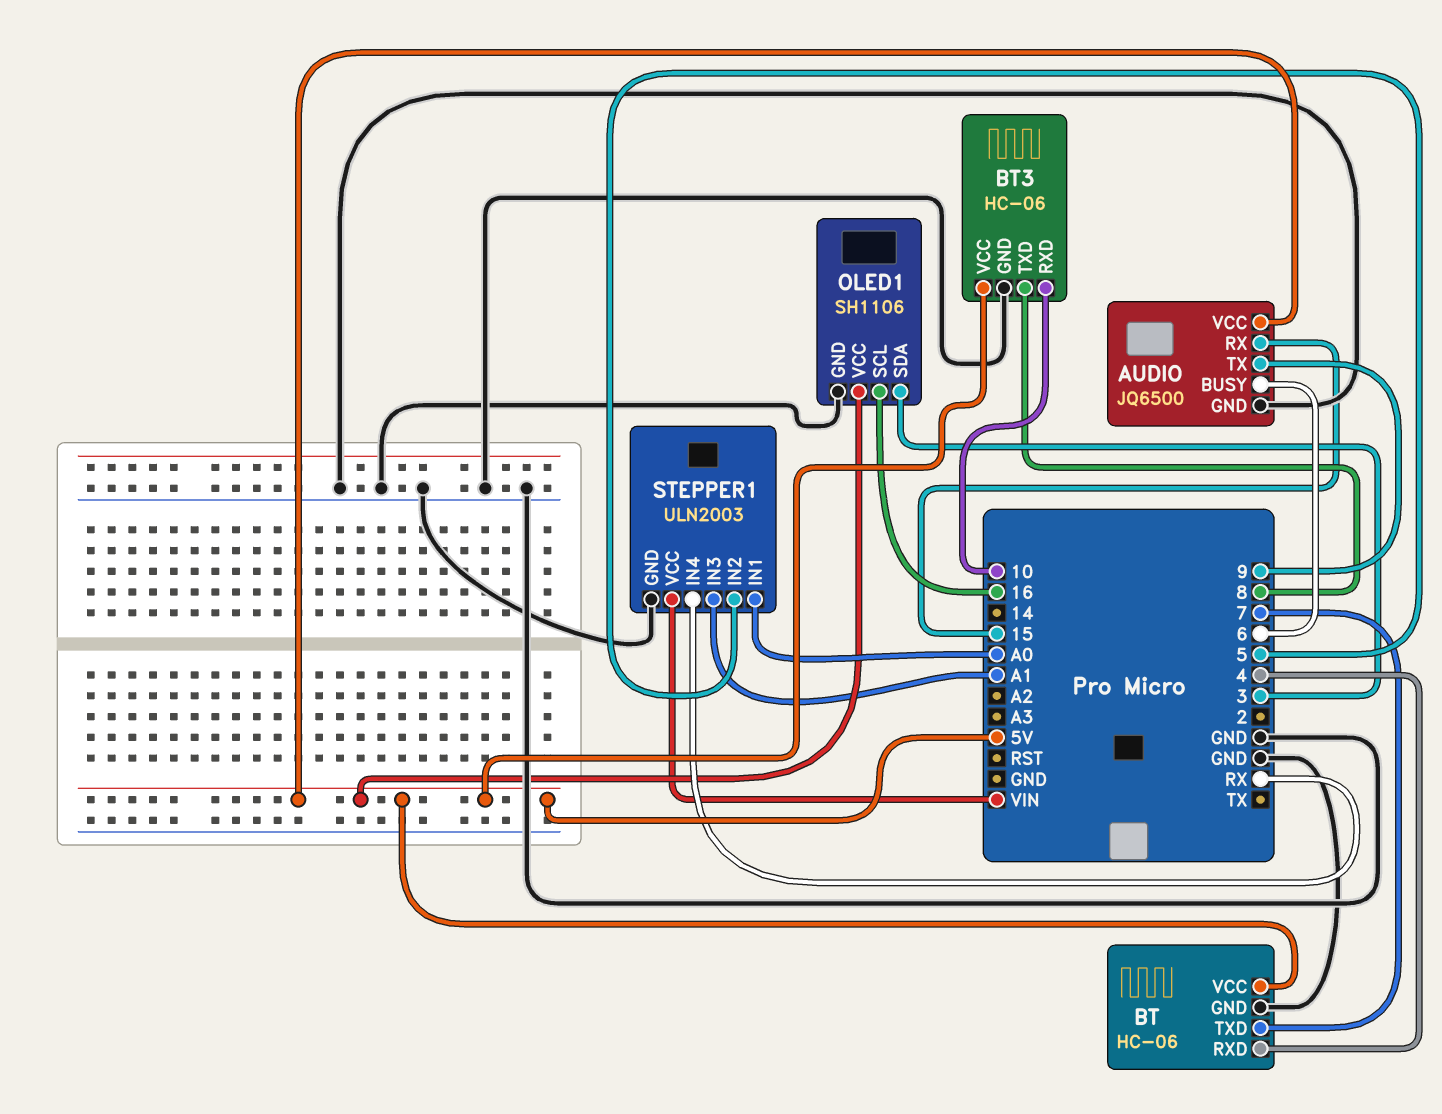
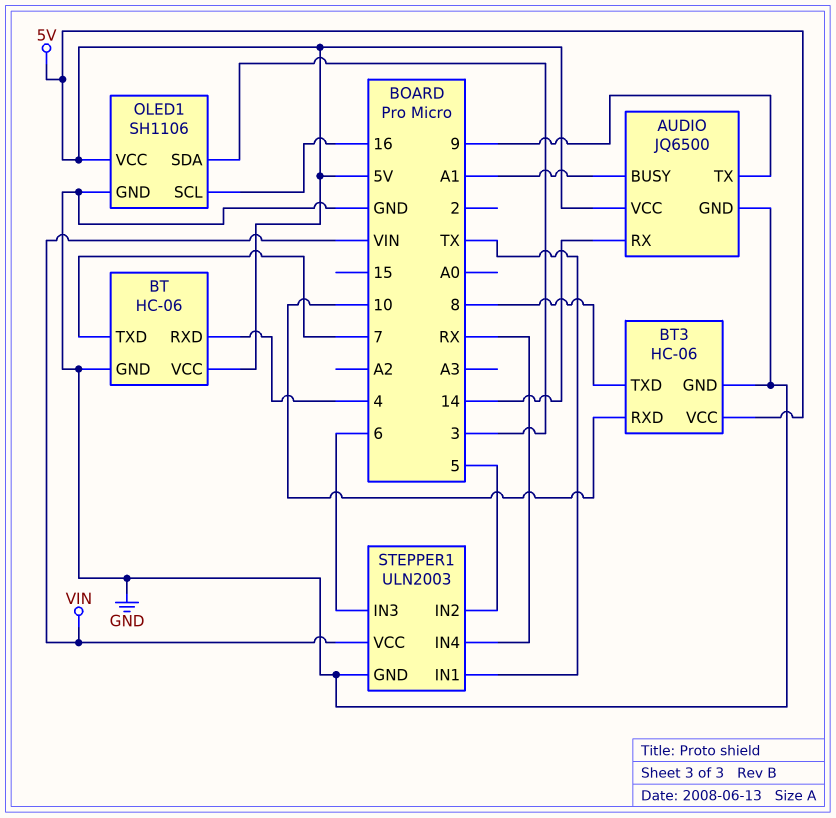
AUDIO pin BUSY: 6 -> A1
AUDIO pin RX: 15 -> 14
STEPPER1 pin IN1: A0 -> TX
STEPPER1 pin IN3: A1 -> 6

